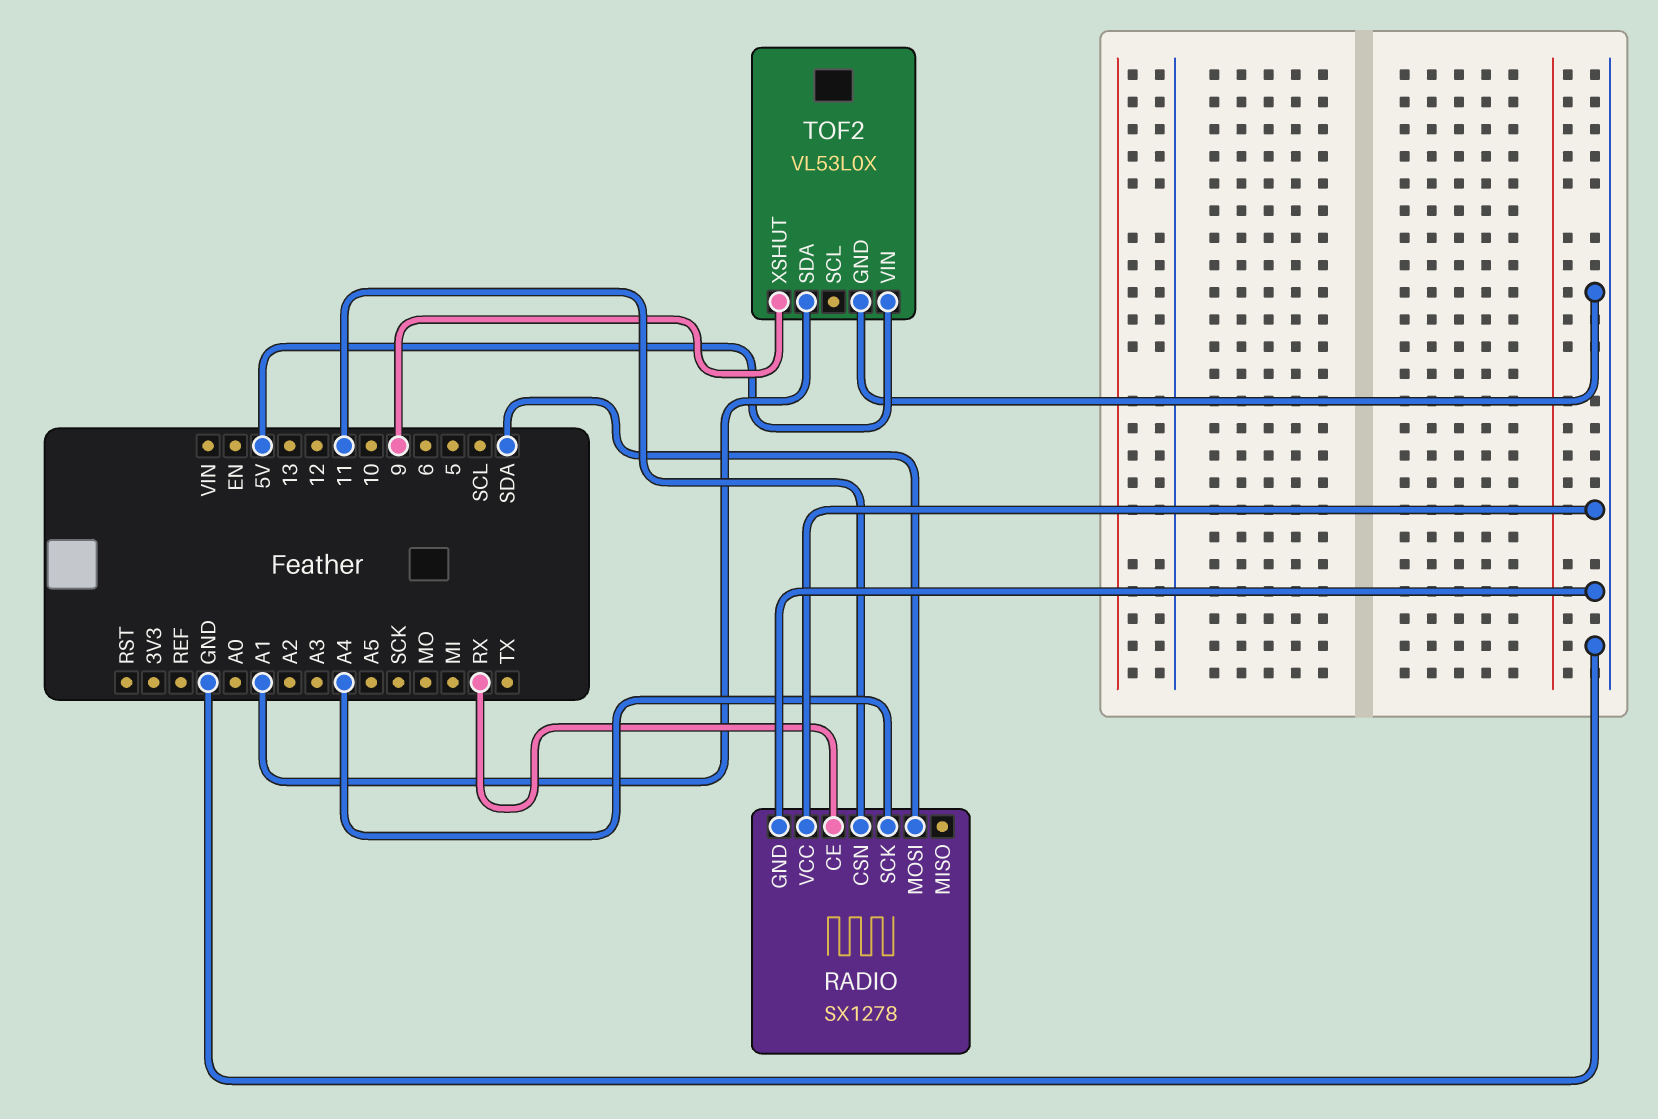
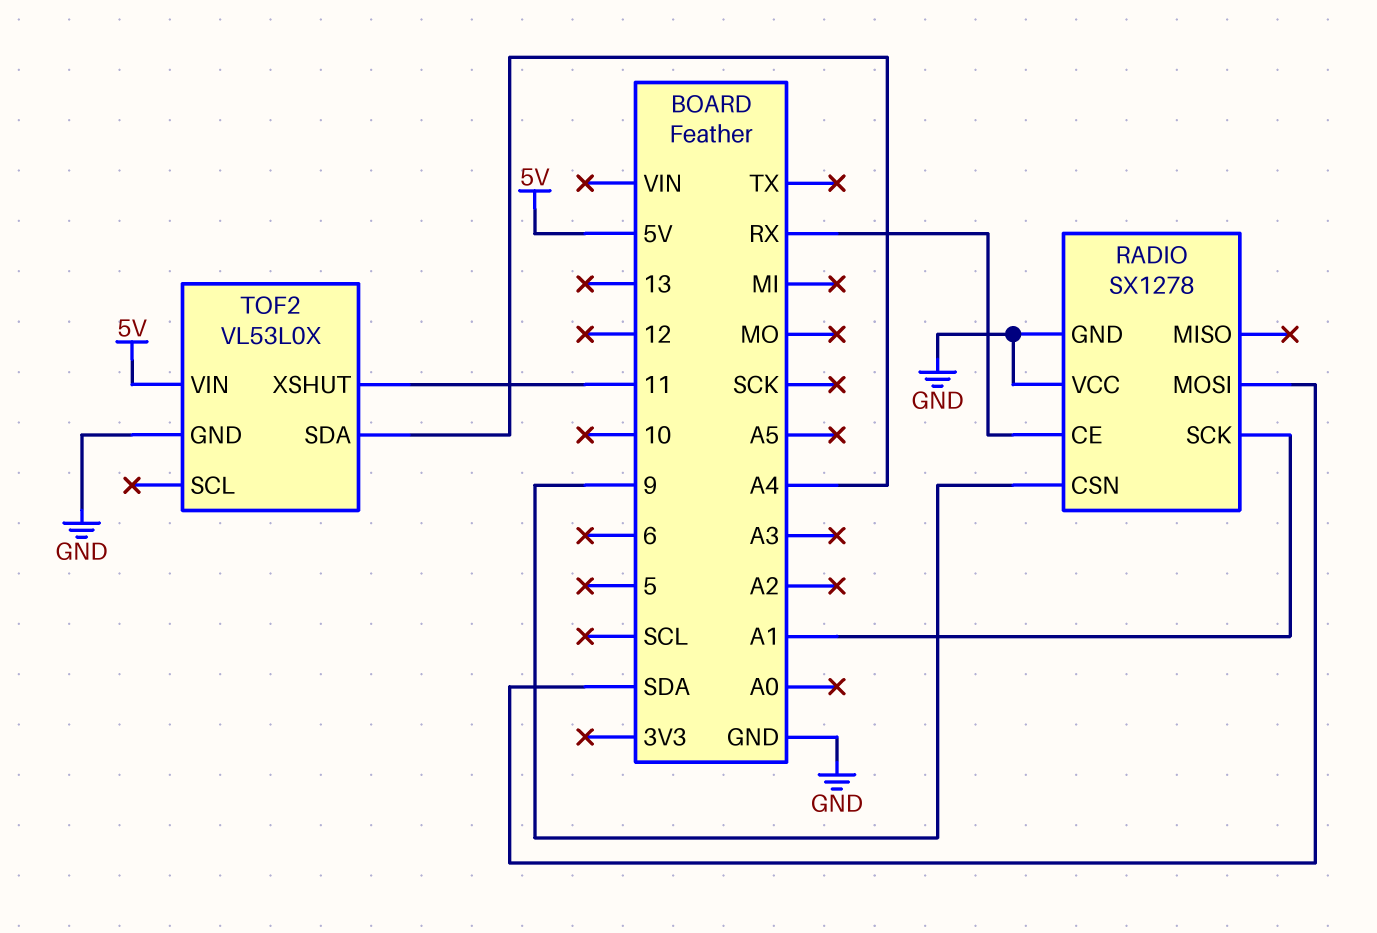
RADIO pin CSN: 11 -> 9
RADIO pin SCK: A4 -> A1
TOF2 pin SDA: A1 -> A4
TOF2 pin XSHUT: 9 -> 11

